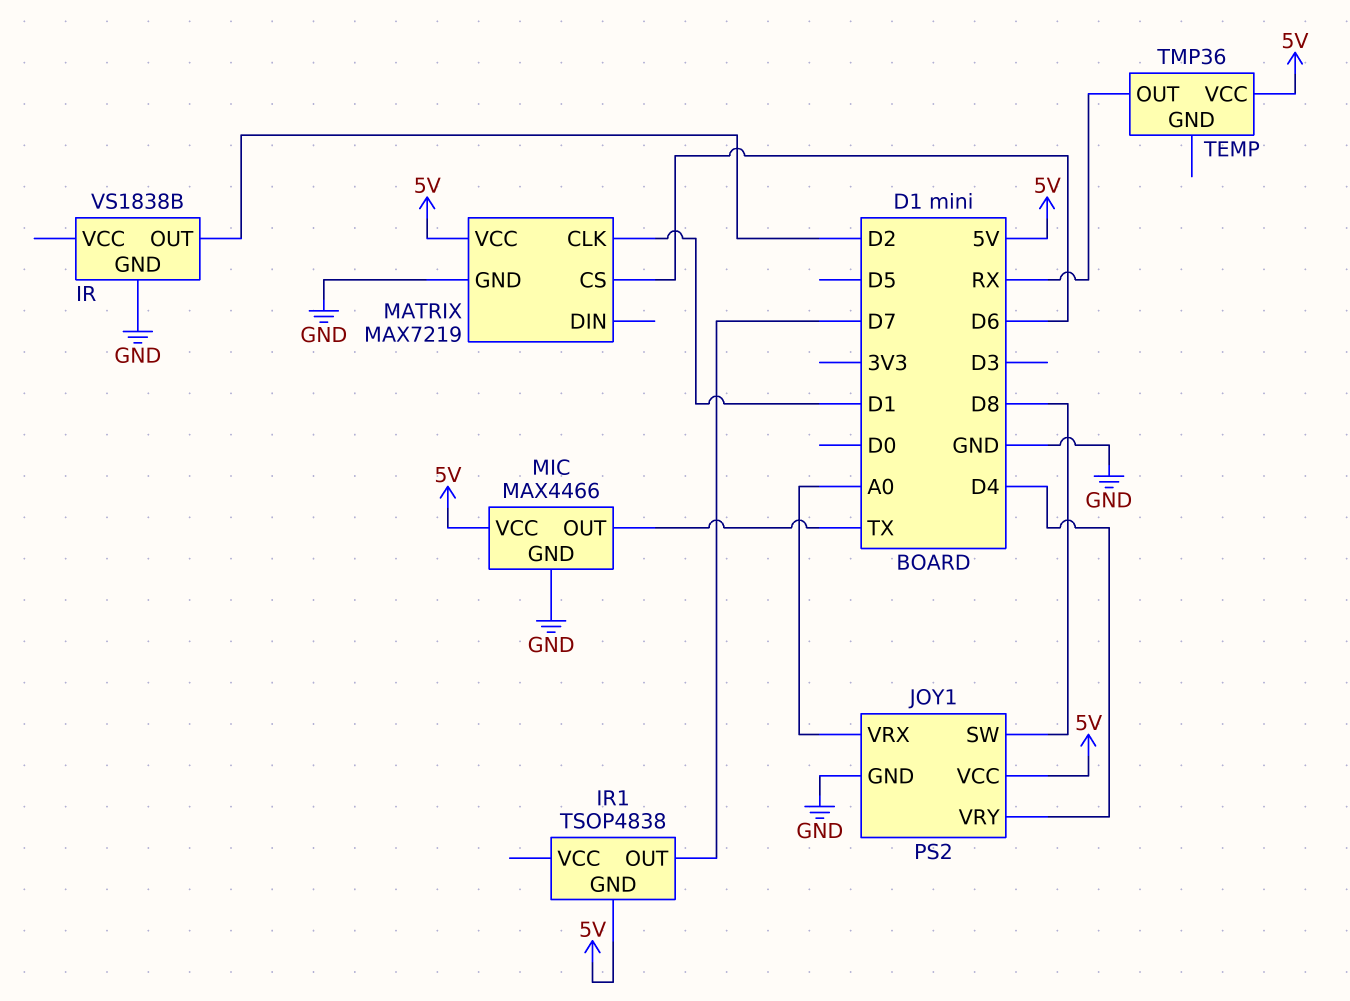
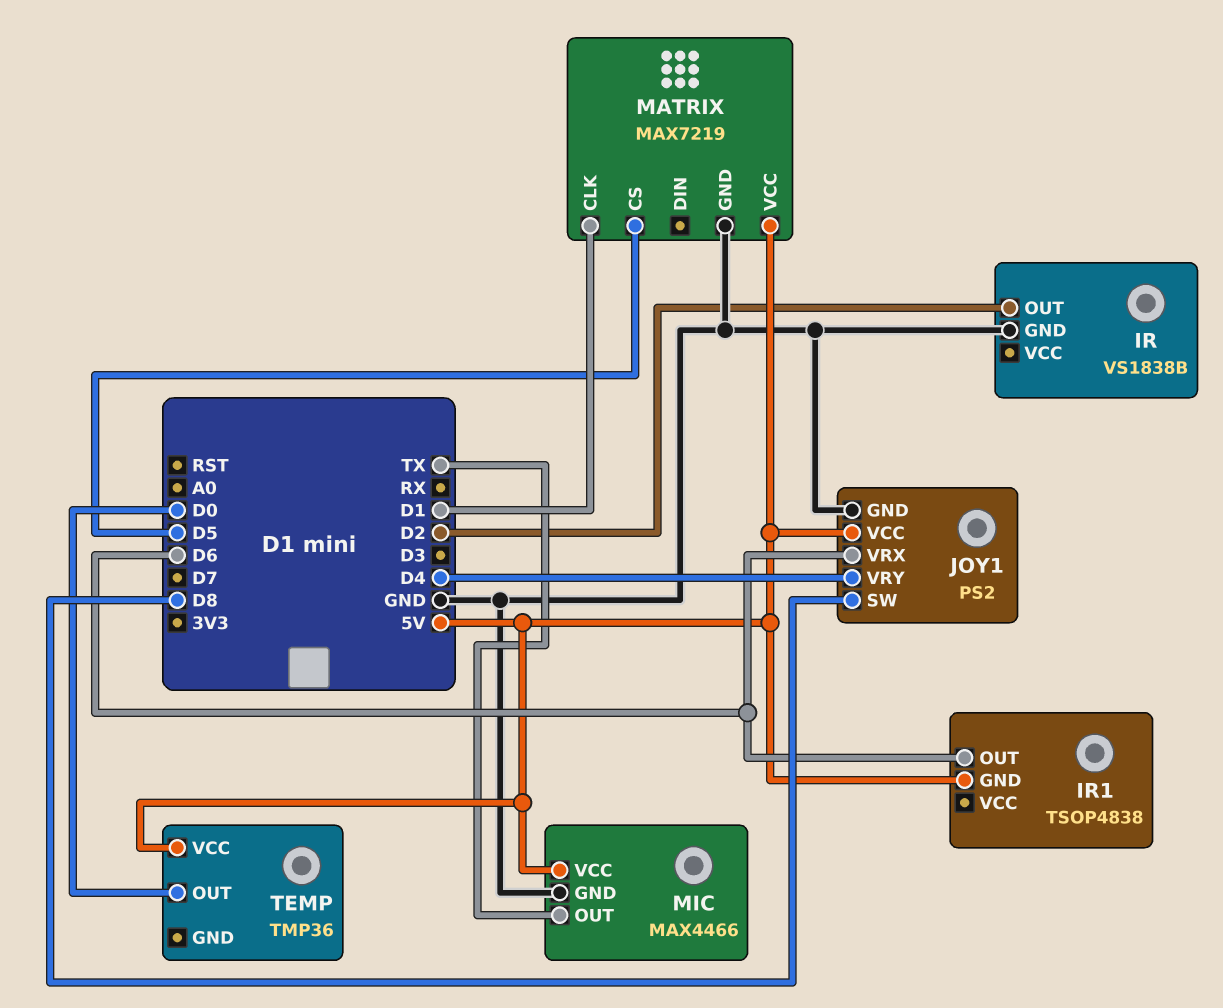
IR1 pin OUT: D7 -> D6
JOY1 pin VRX: A0 -> D6
MATRIX pin CS: D6 -> D5
TEMP pin OUT: RX -> D0

